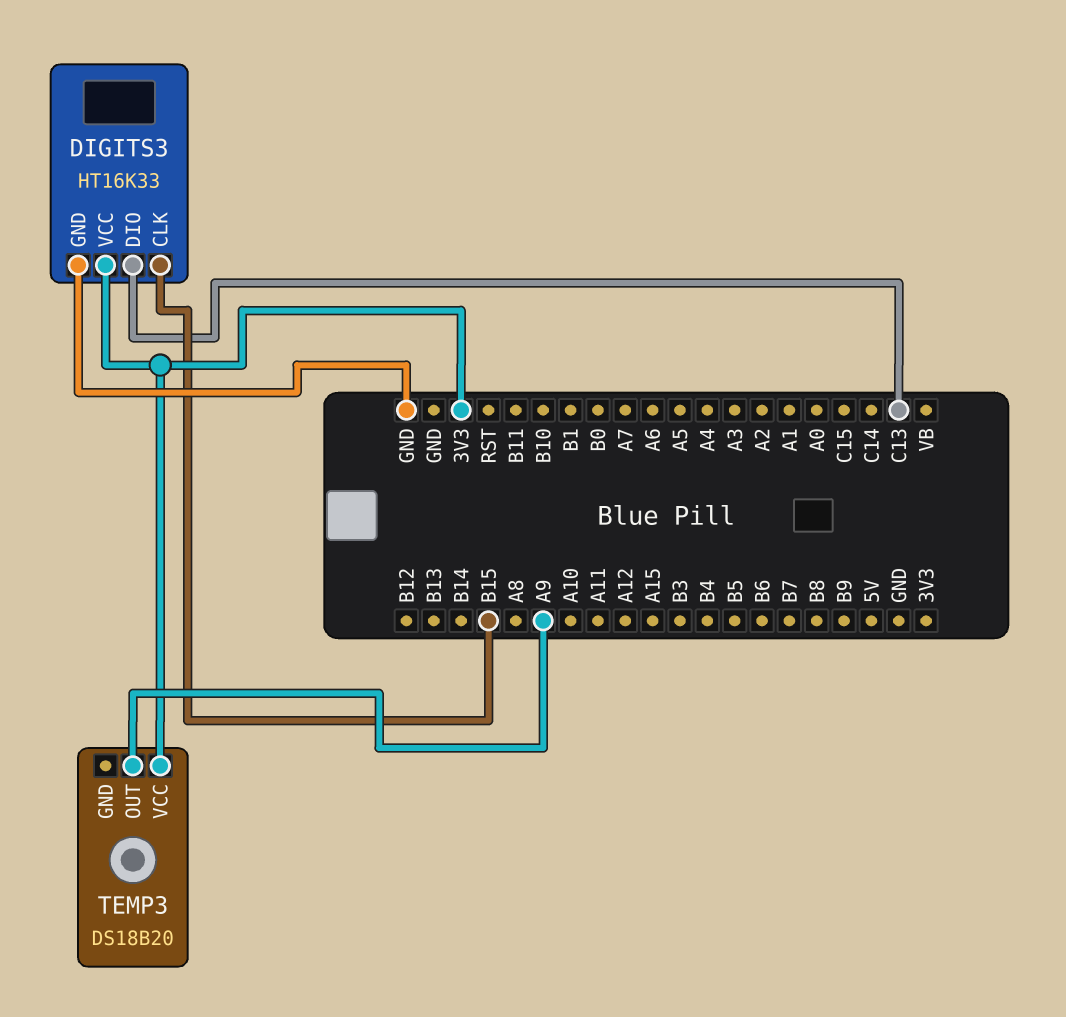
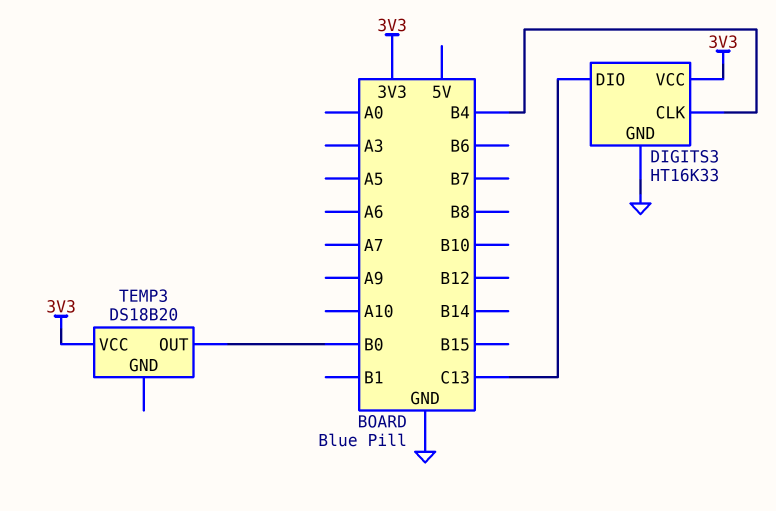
DIGITS3 pin CLK: B15 -> B4
TEMP3 pin OUT: A9 -> B0

